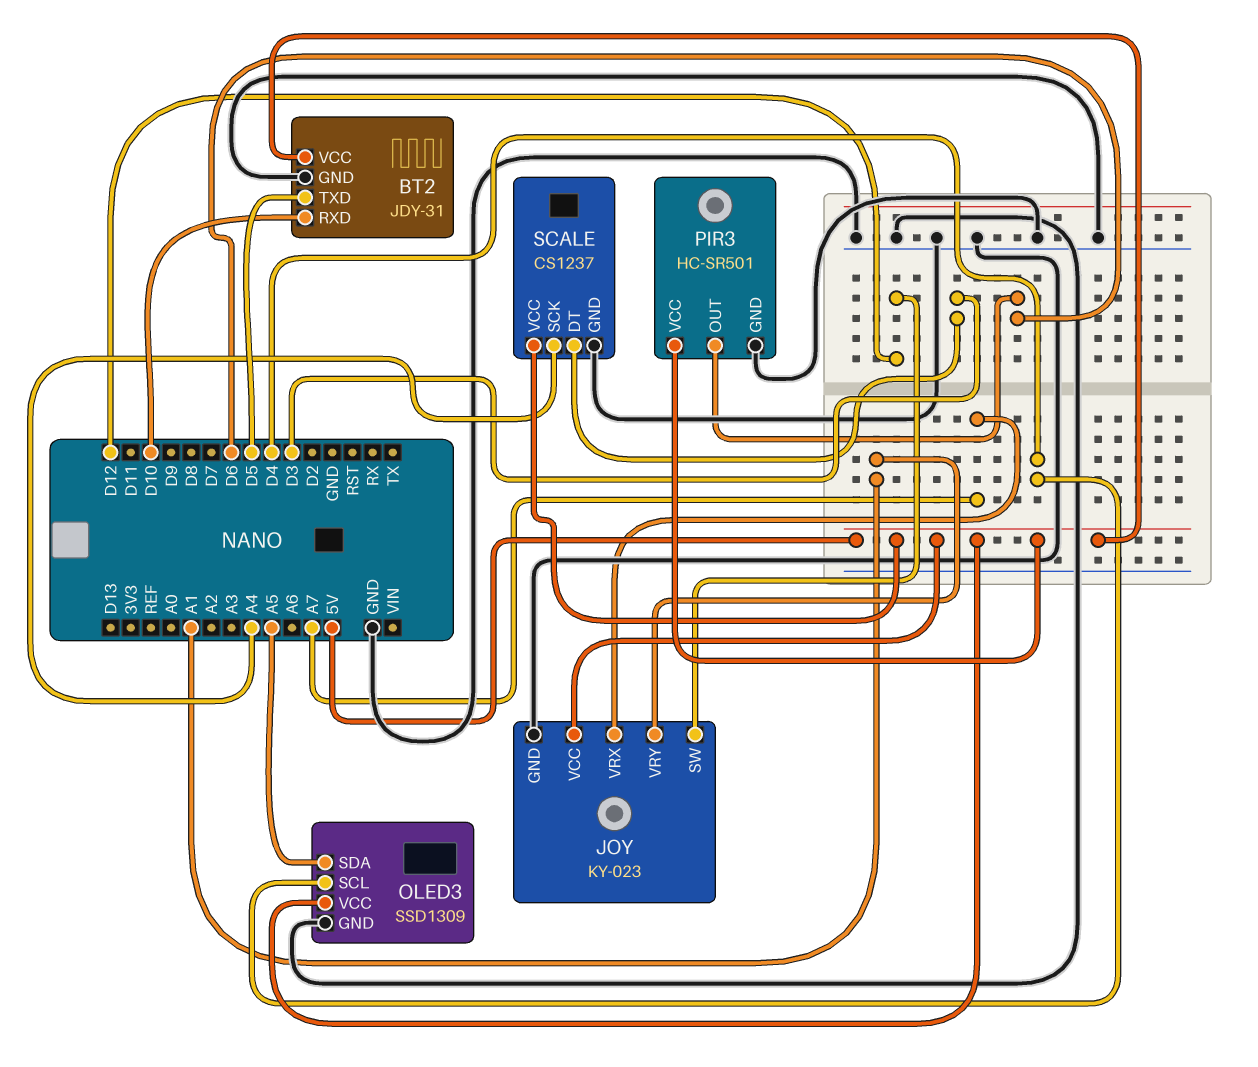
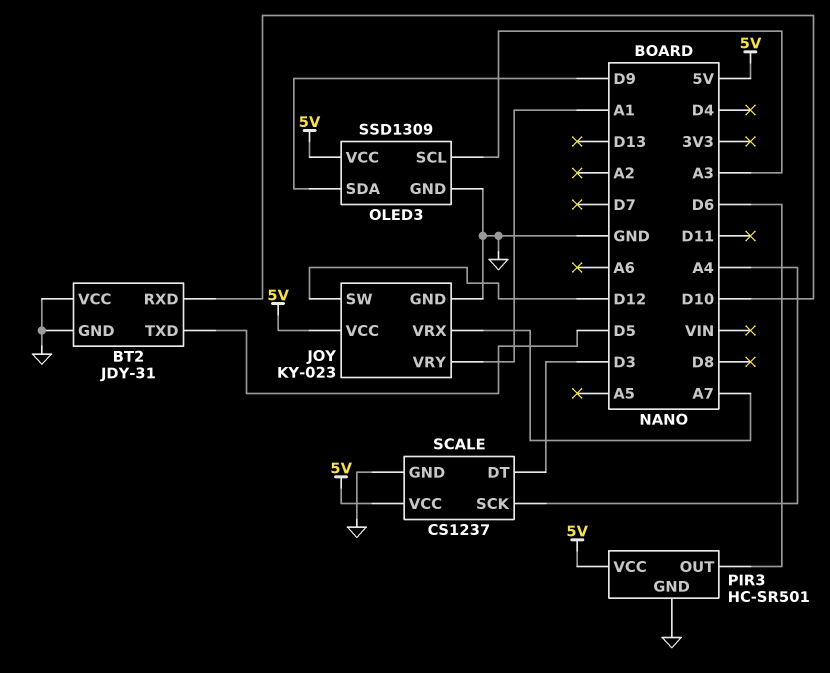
BT2 pin VCC: 5V -> GND
OLED3 pin SCL: D4 -> A3
OLED3 pin SDA: A5 -> D9

